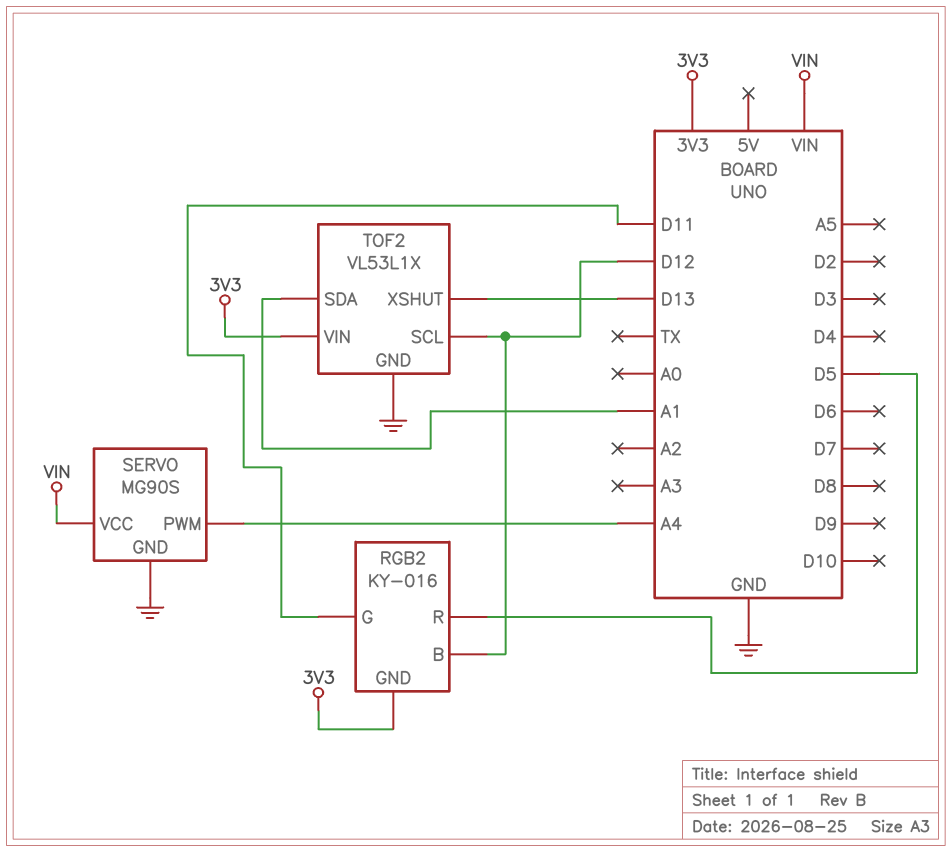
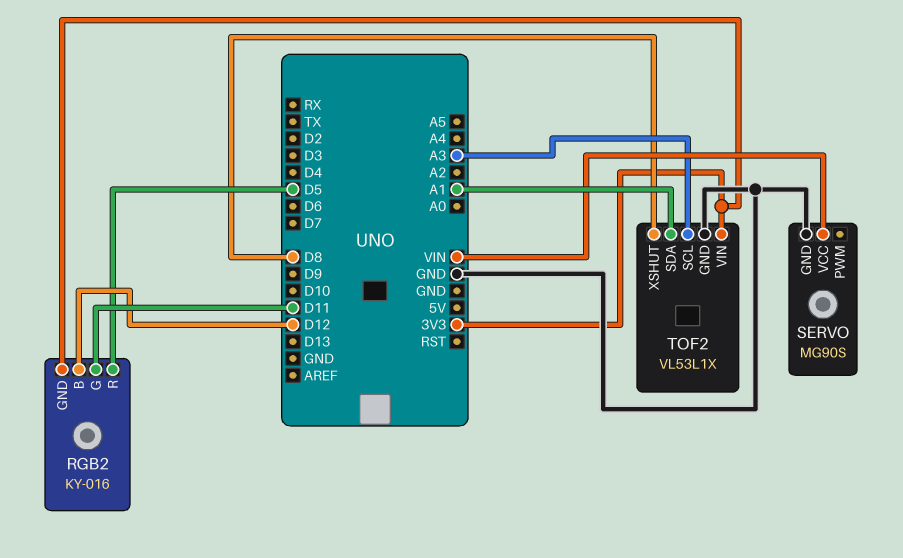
SERVO pin PWM: A4 -> none
TOF2 pin SCL: D12 -> A3
TOF2 pin XSHUT: D13 -> D8

